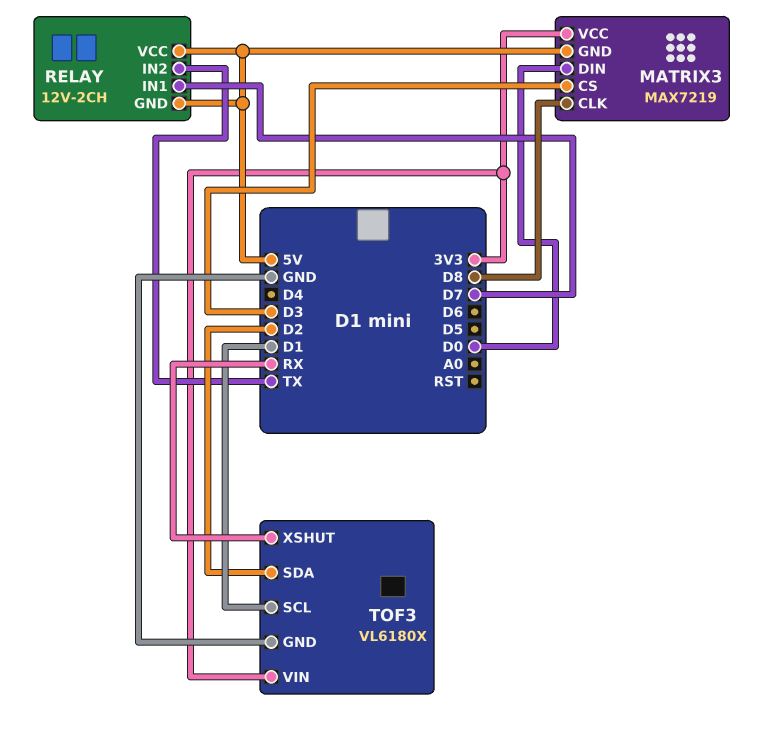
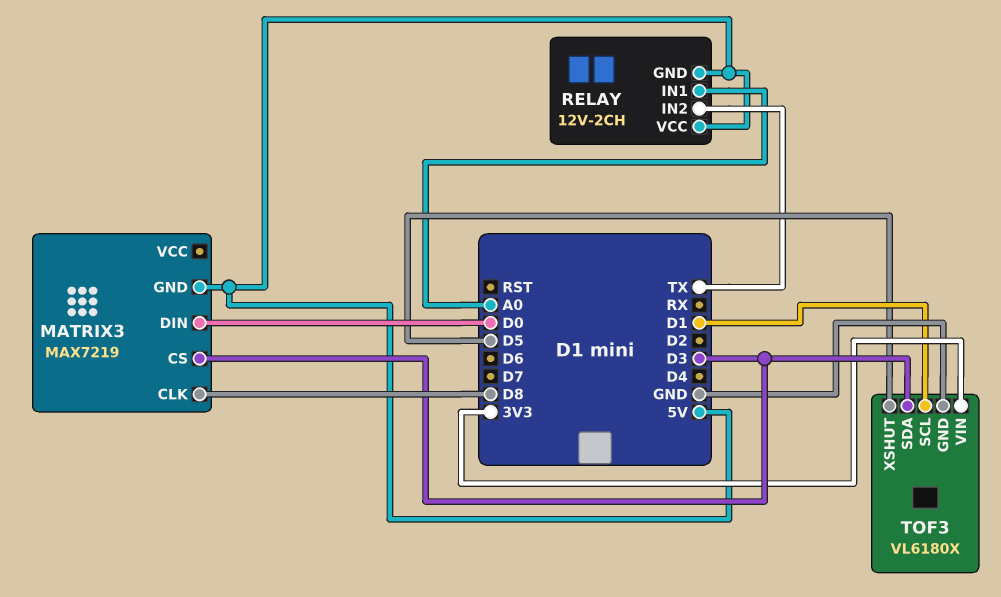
MATRIX3 pin VCC: 3V3 -> none
RELAY pin IN1: D7 -> A0
TOF3 pin SDA: D2 -> D3
TOF3 pin XSHUT: RX -> D5

